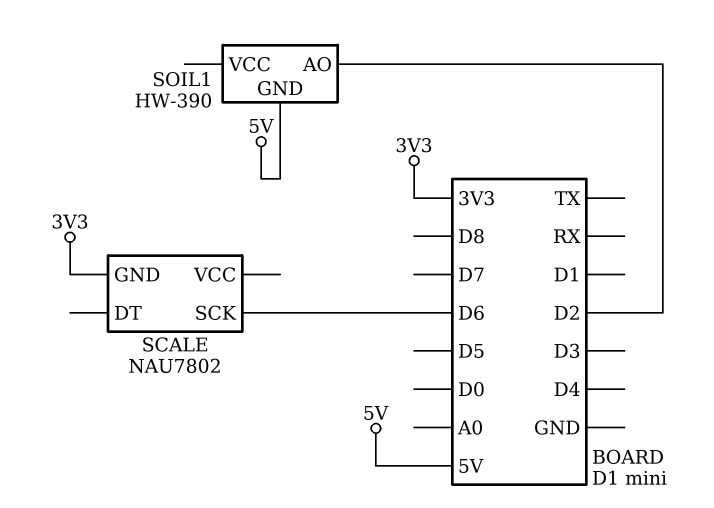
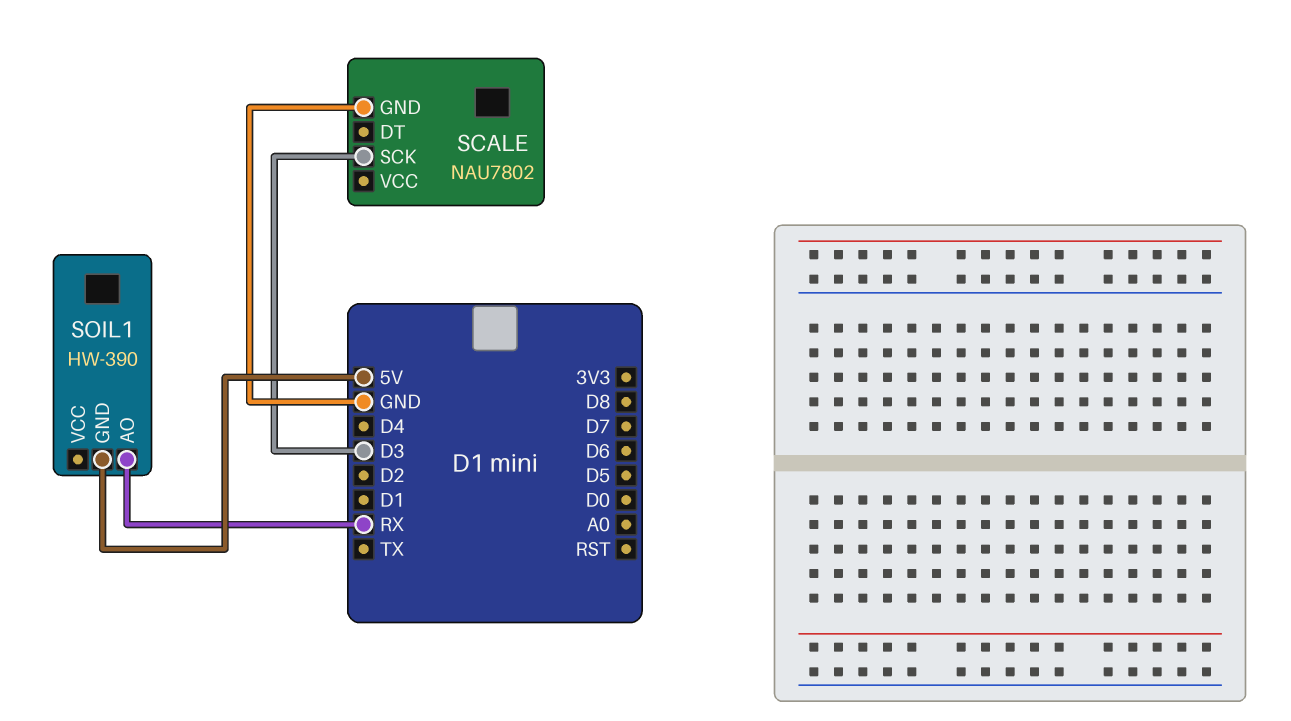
SCALE pin GND: 3V3 -> GND
SCALE pin SCK: D6 -> D3
SOIL1 pin AO: D2 -> RX

